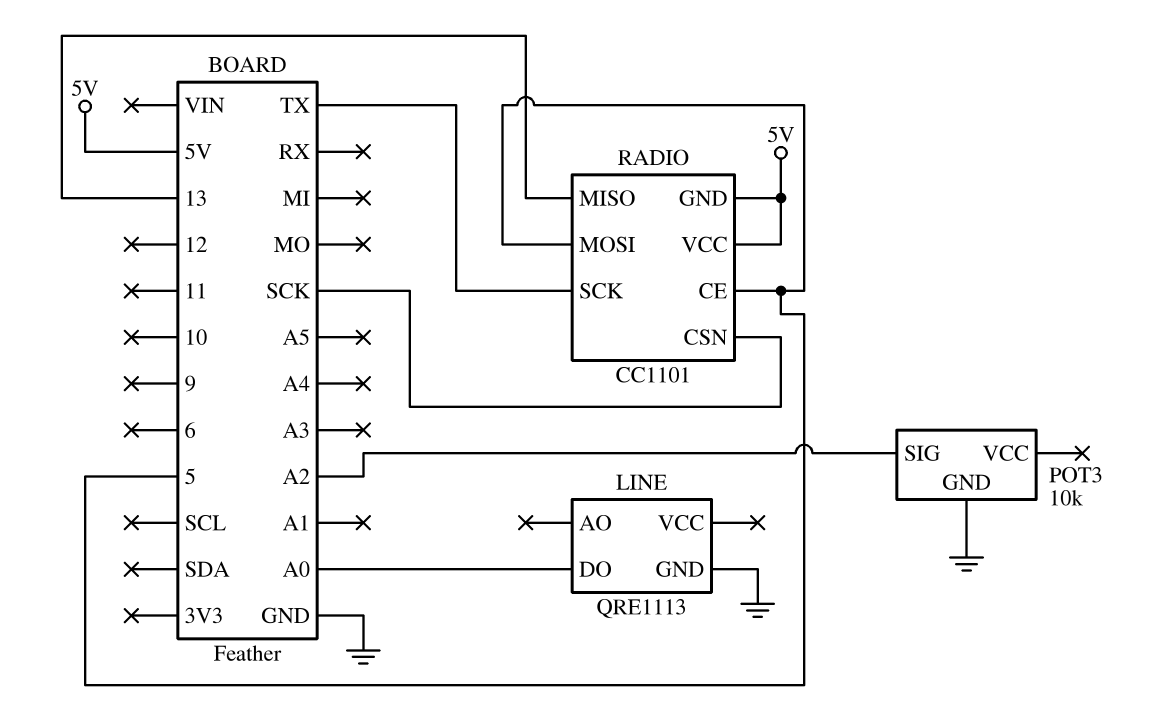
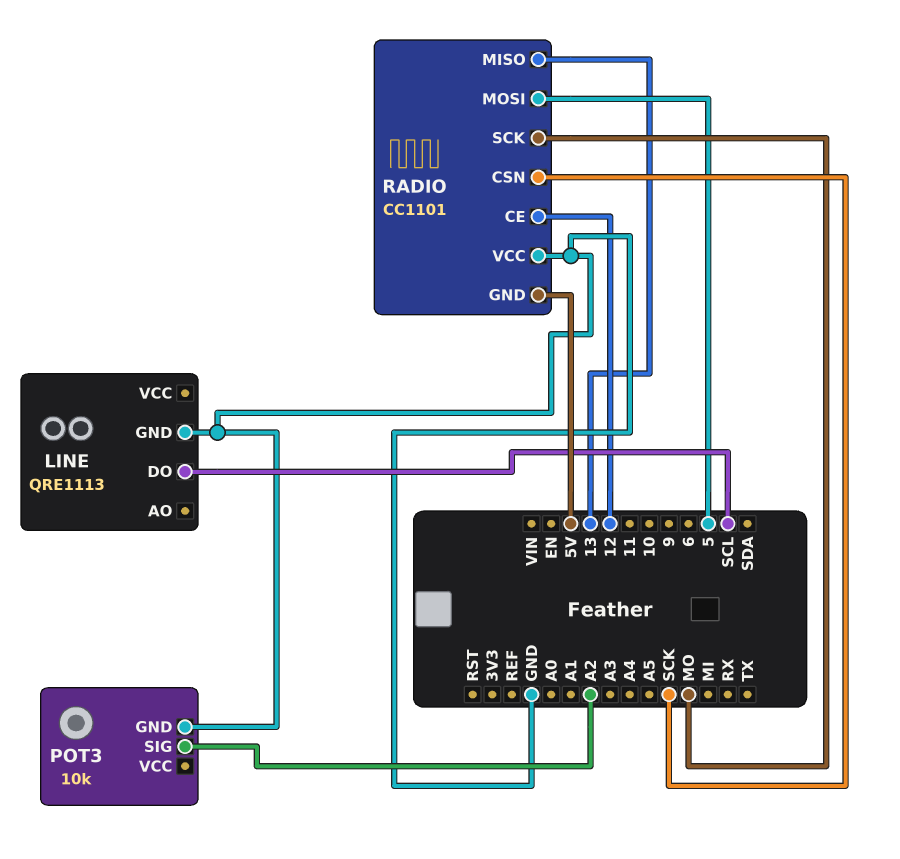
LINE pin DO: A0 -> SCL
RADIO pin CE: 5 -> 12
RADIO pin SCK: TX -> MO
RADIO pin VCC: 5V -> GND

